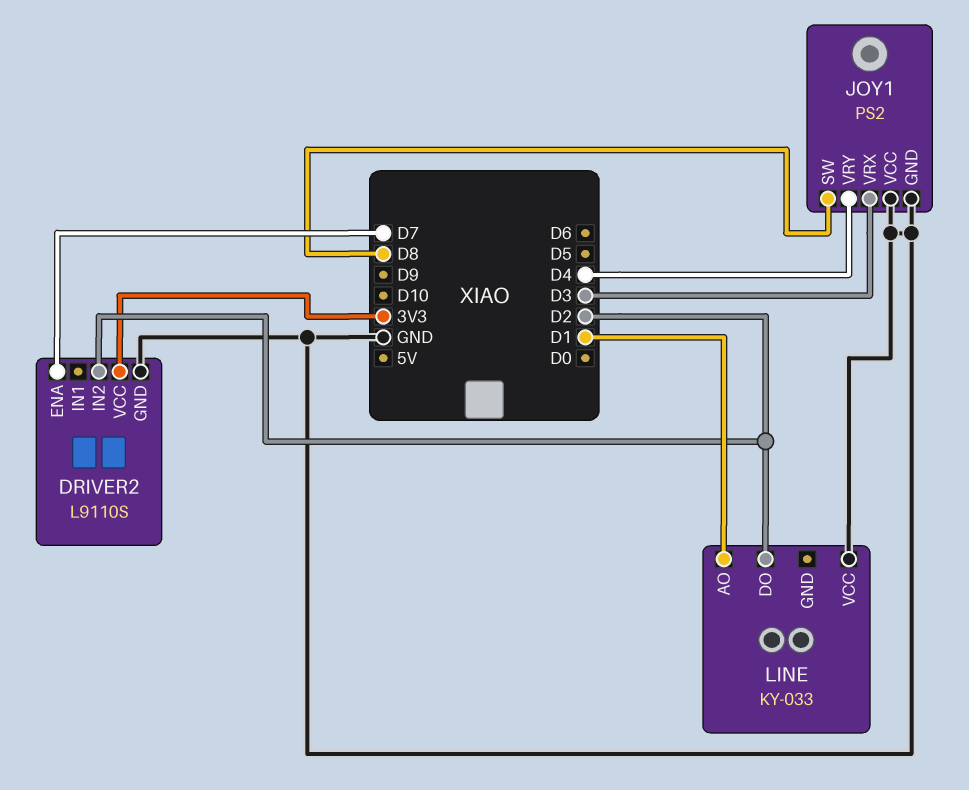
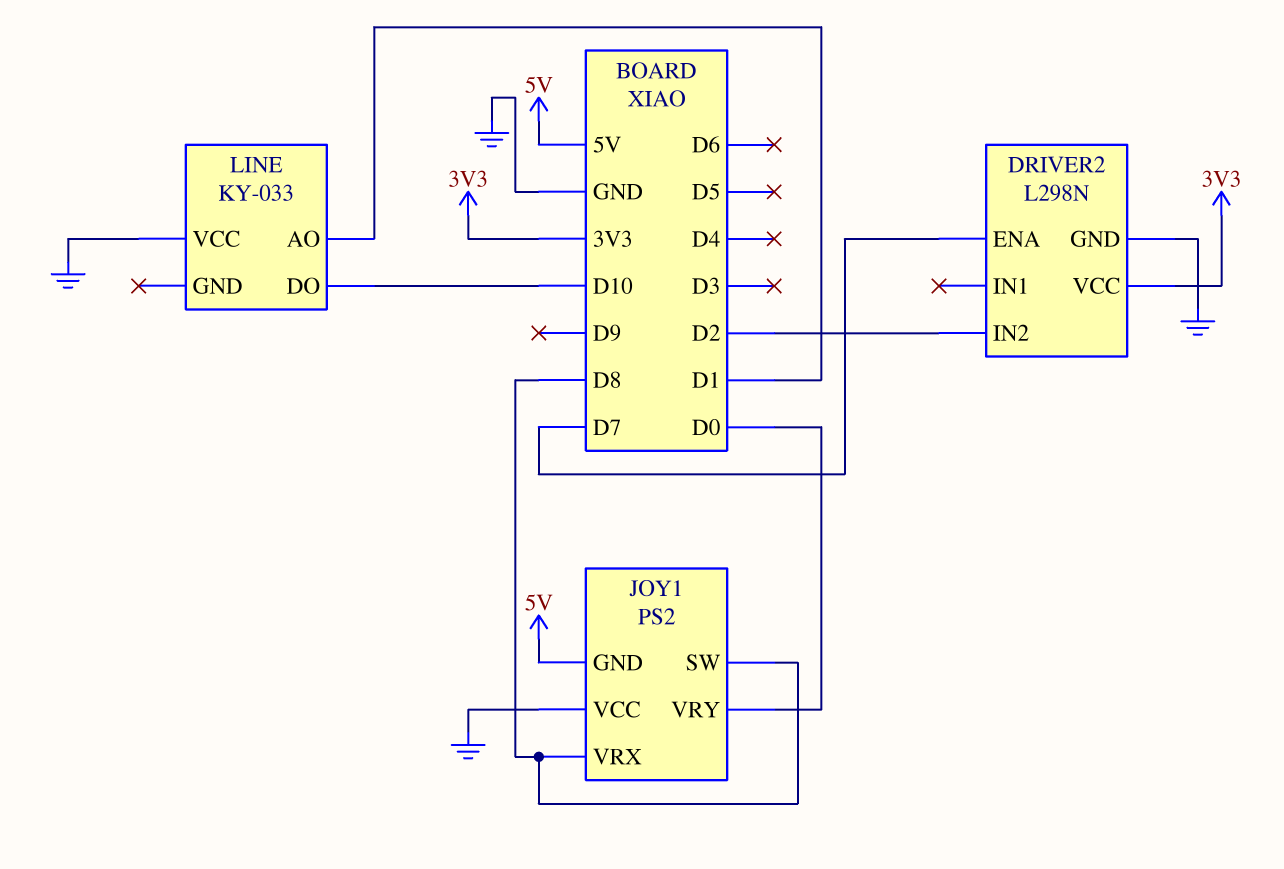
DRIVER2: L9110S -> L298N
JOY1 pin GND: GND -> 5V
JOY1 pin VRX: D3 -> D8
JOY1 pin VRY: D4 -> D0
LINE pin DO: D2 -> D10

